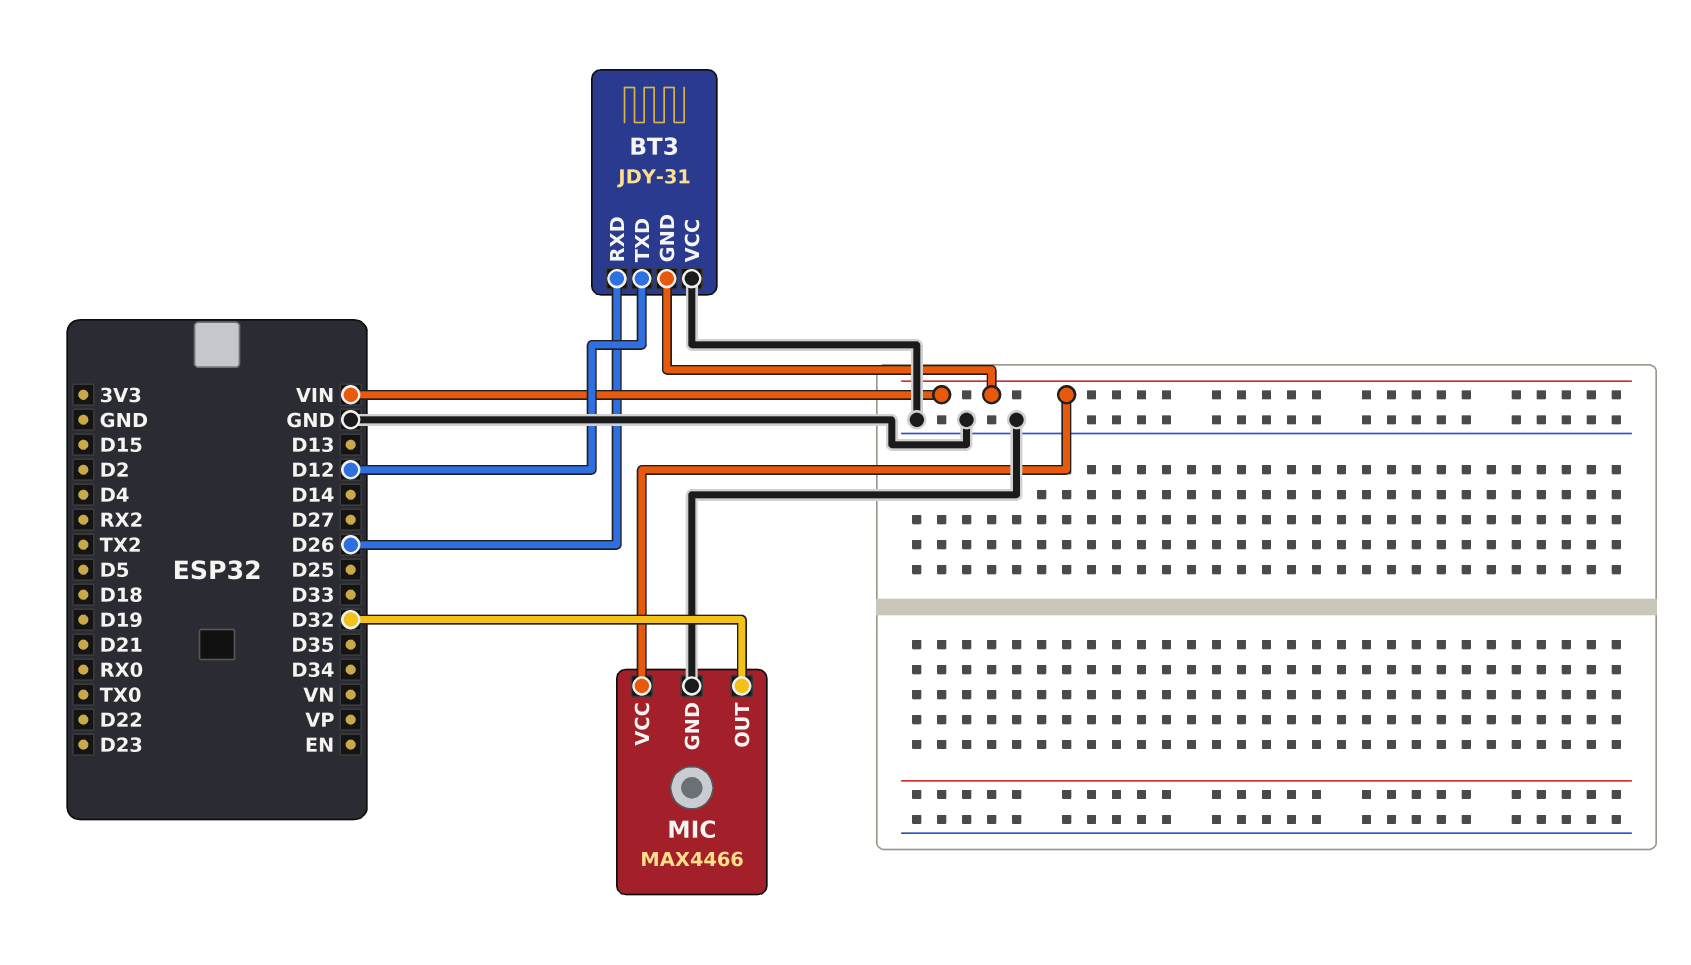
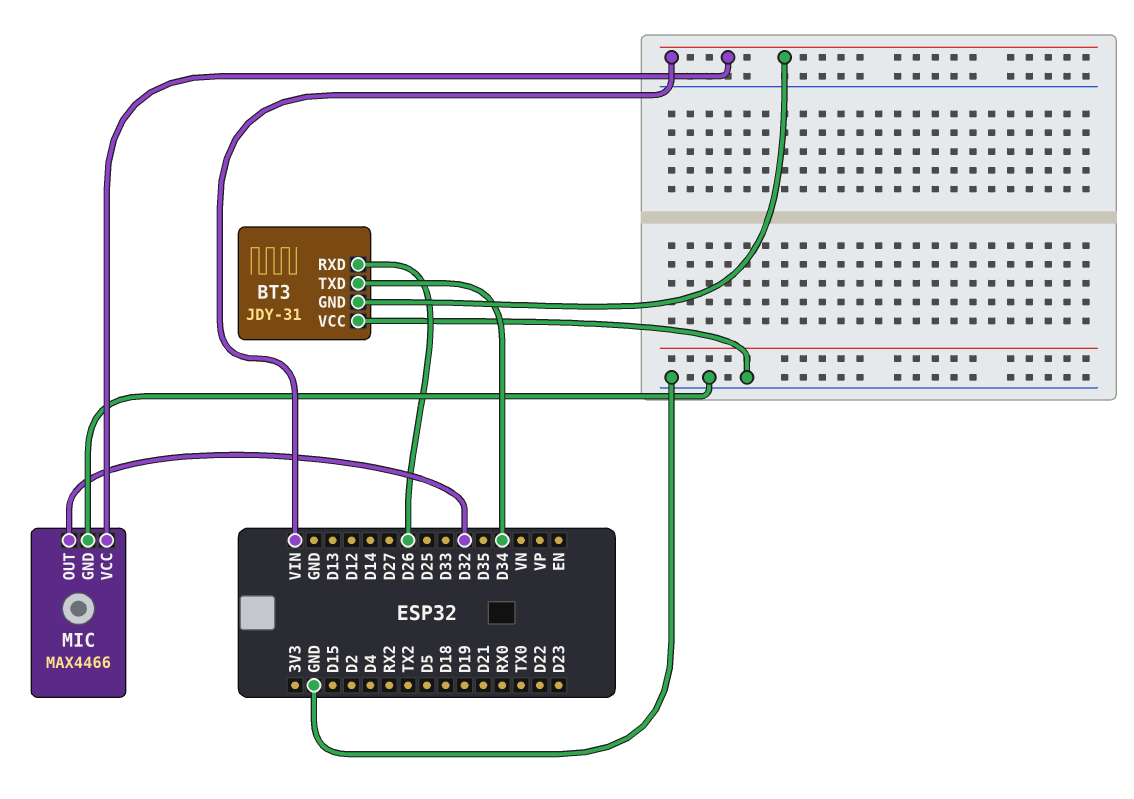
BT3 pin TXD: D12 -> D34

